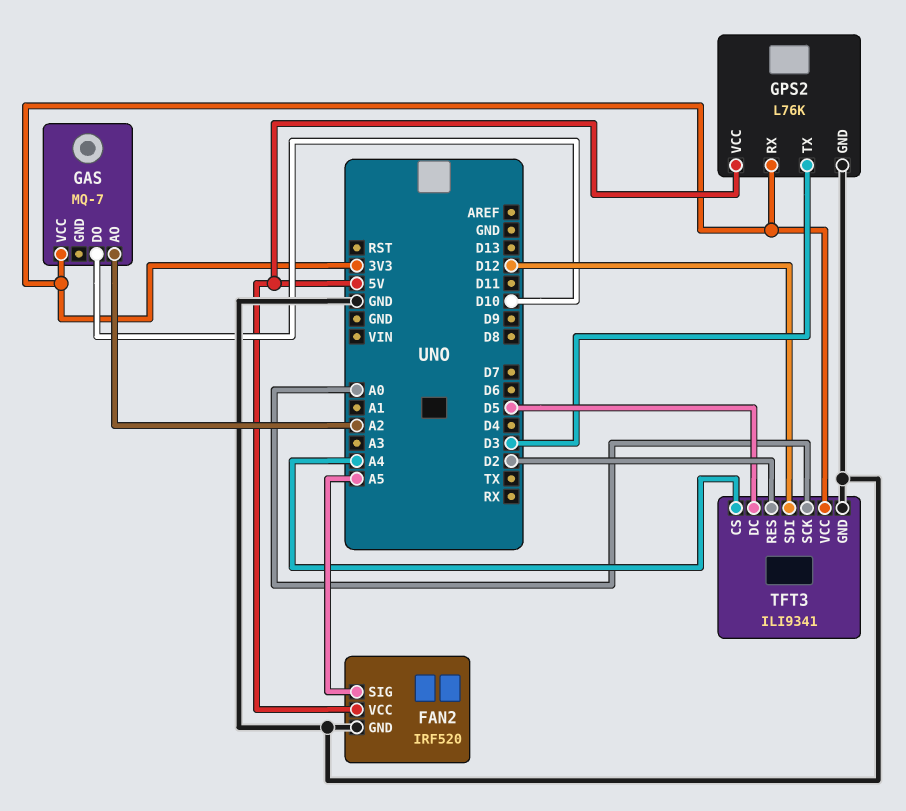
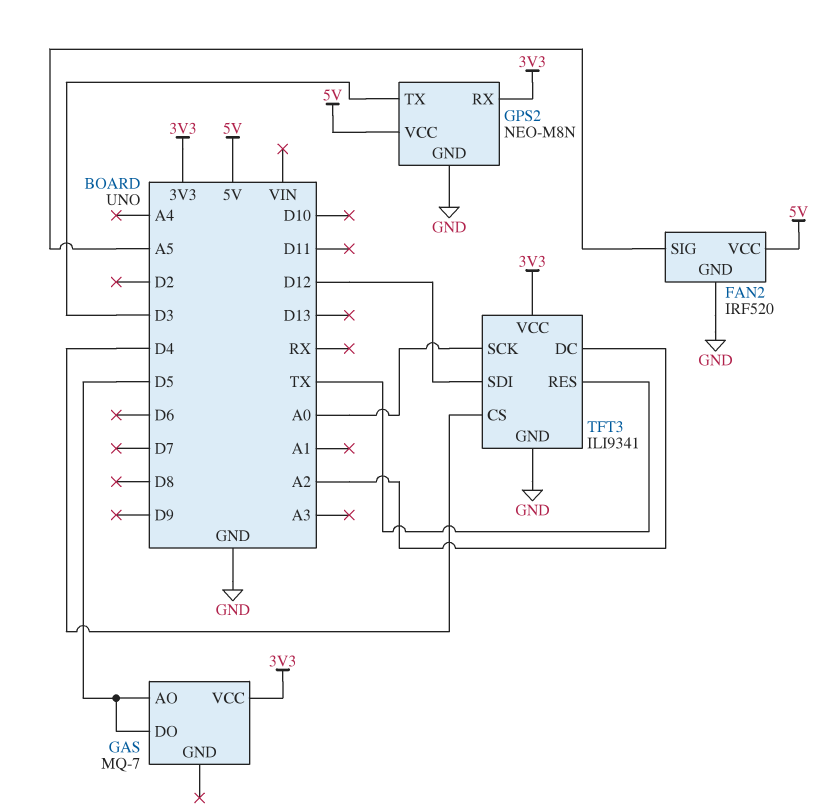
GAS pin AO: A2 -> D5
GAS pin DO: D10 -> D5
GPS2: L76K -> NEO-M8N
TFT3 pin CS: A4 -> D4
TFT3 pin DC: D5 -> A2
TFT3 pin RES: D2 -> TX

